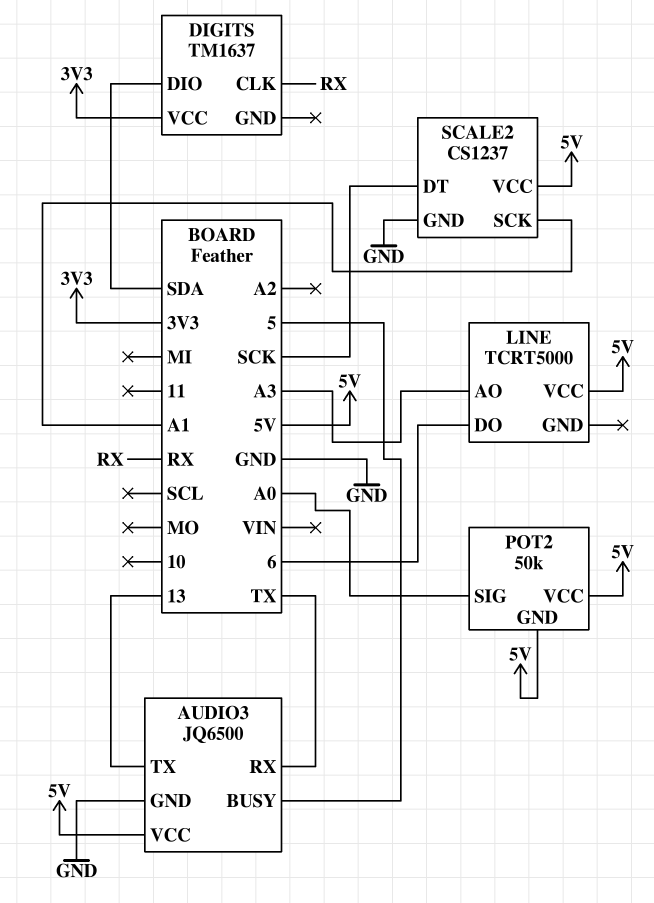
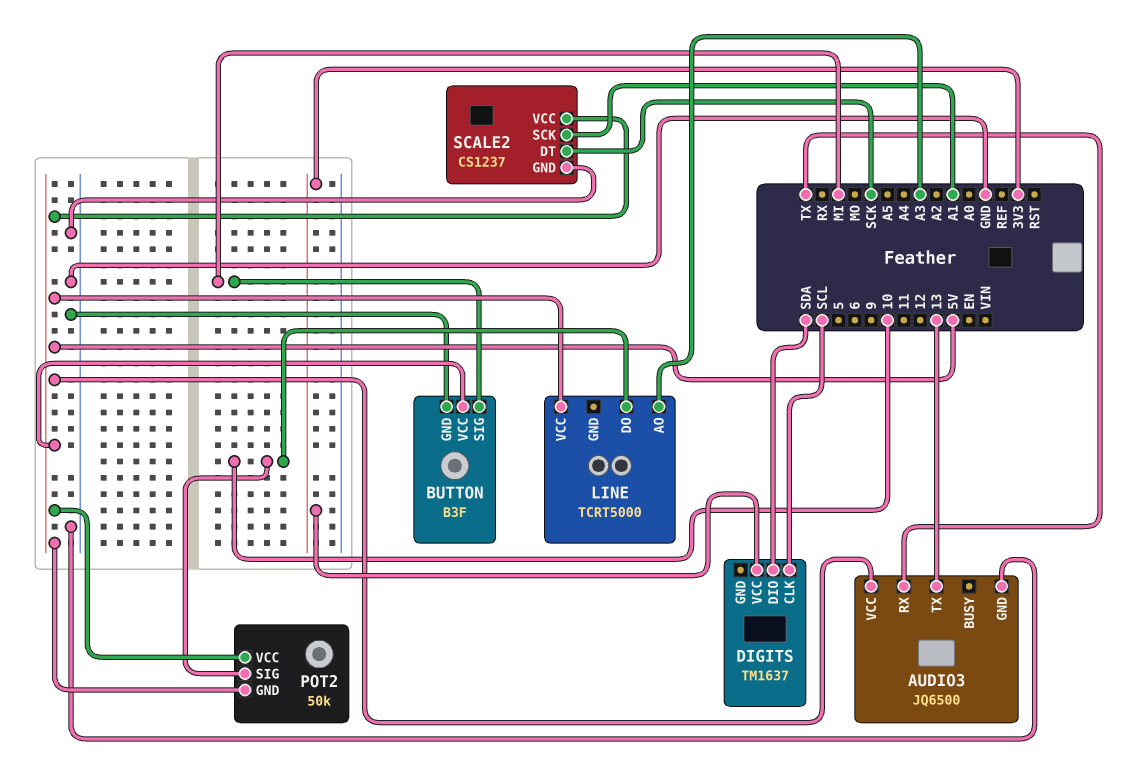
AUDIO3 pin BUSY: 5 -> none
BUTTON: none -> B3F
BUTTON pin GND: none -> GND
BUTTON pin SIG: none -> MI
BUTTON pin VCC: none -> 5V
DIGITS pin CLK: RX -> SCL
LINE pin DO: 6 -> 10
POT2 pin SIG: A0 -> 10

